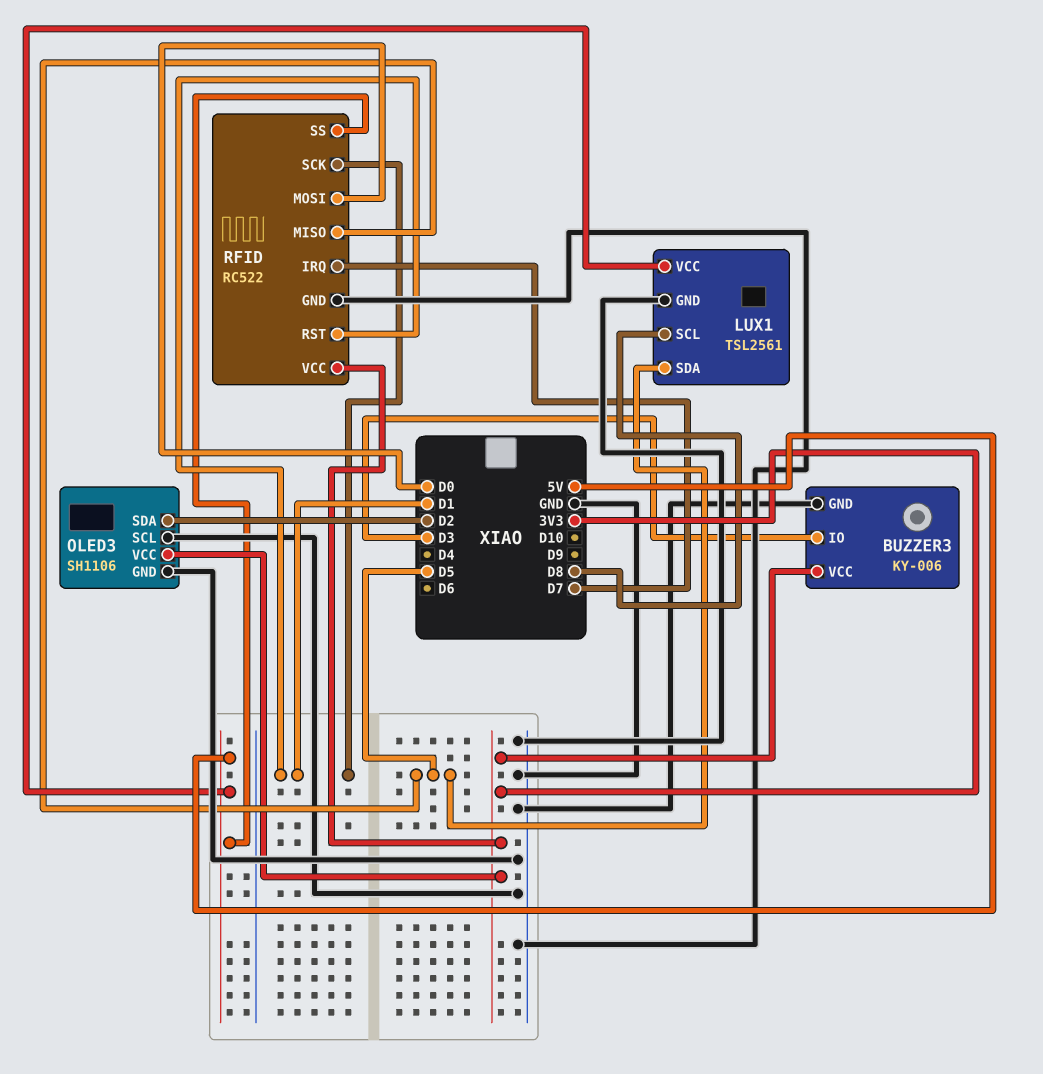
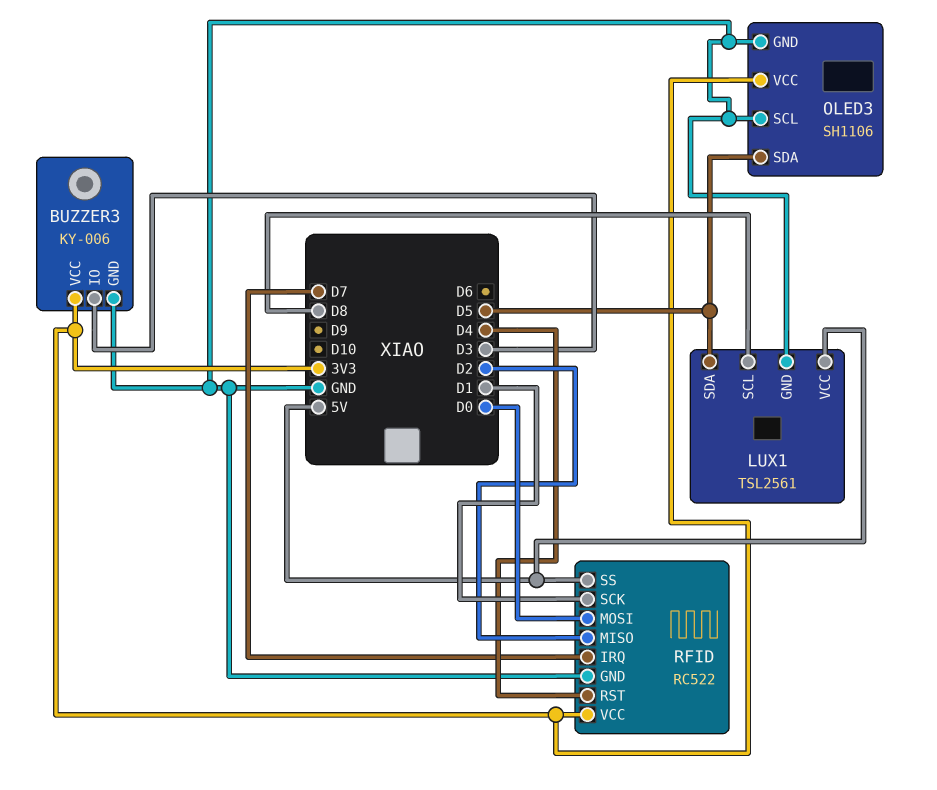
OLED3 pin SDA: D2 -> D5
RFID pin MISO: D5 -> D2
RFID pin RST: D1 -> D4

